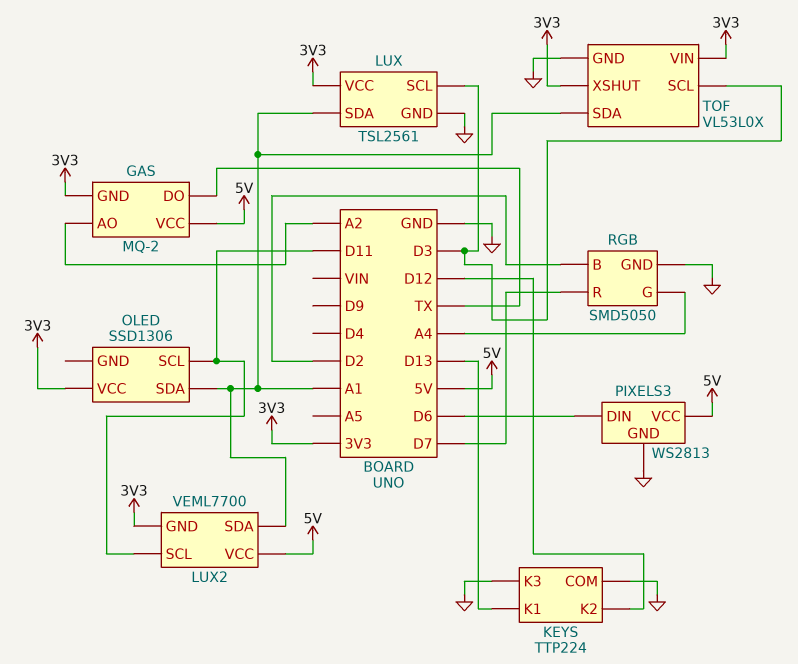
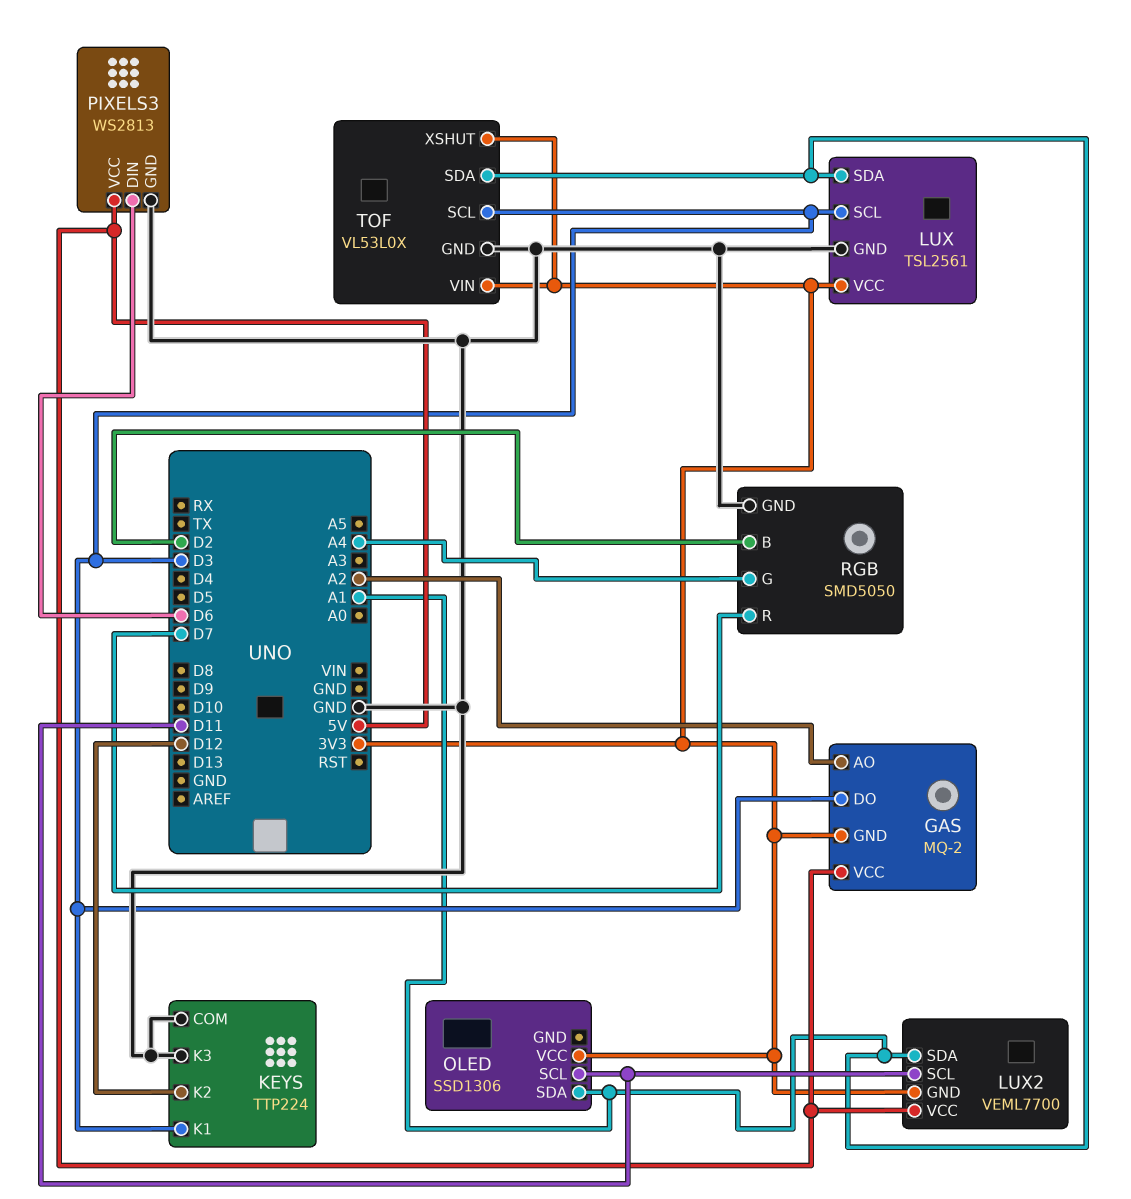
GAS pin DO: TX -> D3
KEYS pin K1: D13 -> D3

